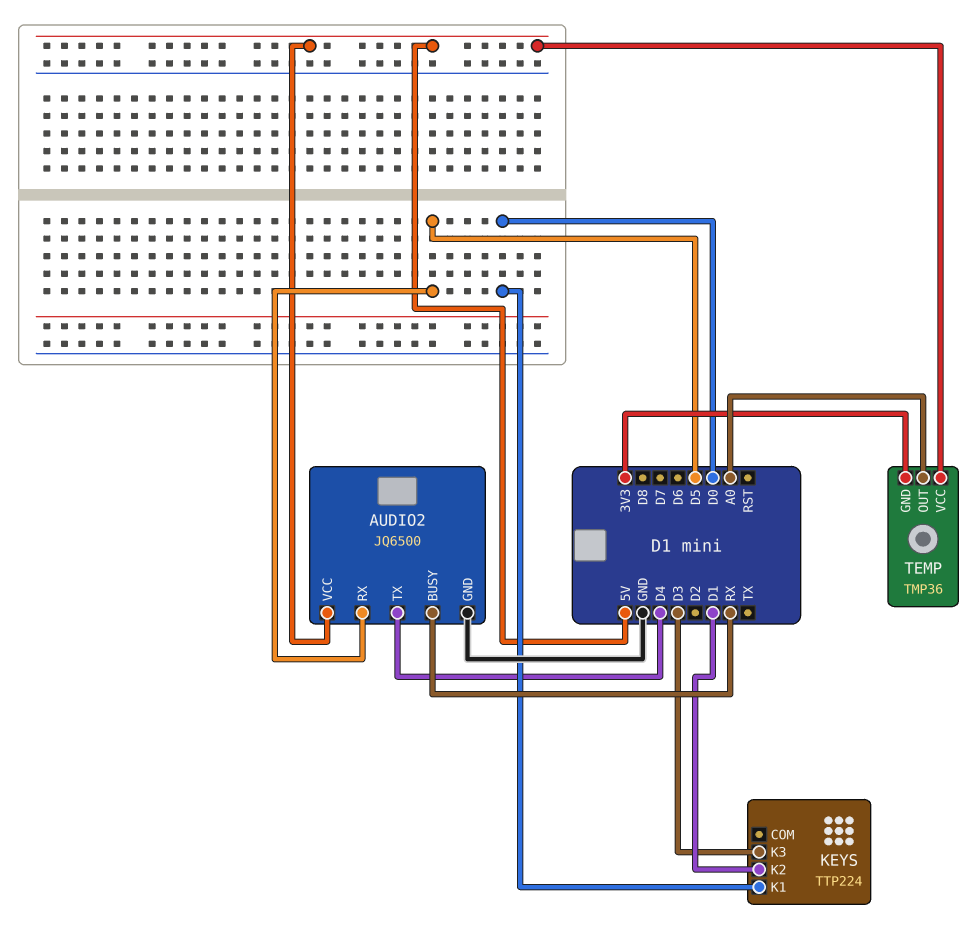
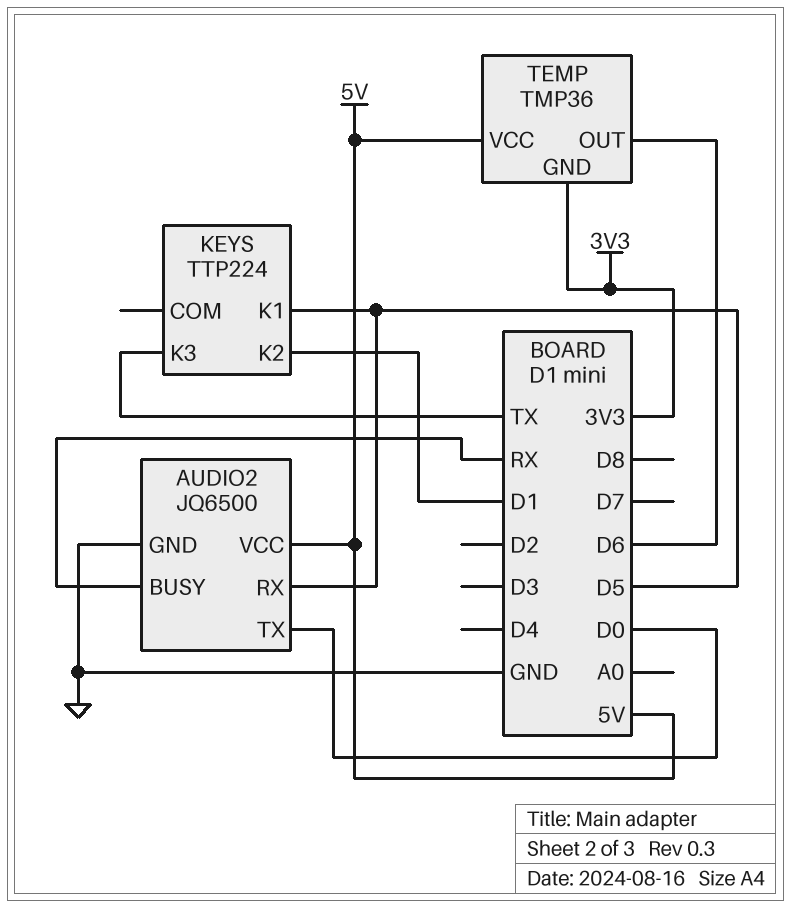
AUDIO2 pin TX: D4 -> D0
KEYS pin K1: D0 -> D5
KEYS pin K3: D3 -> TX
TEMP pin OUT: A0 -> D6

